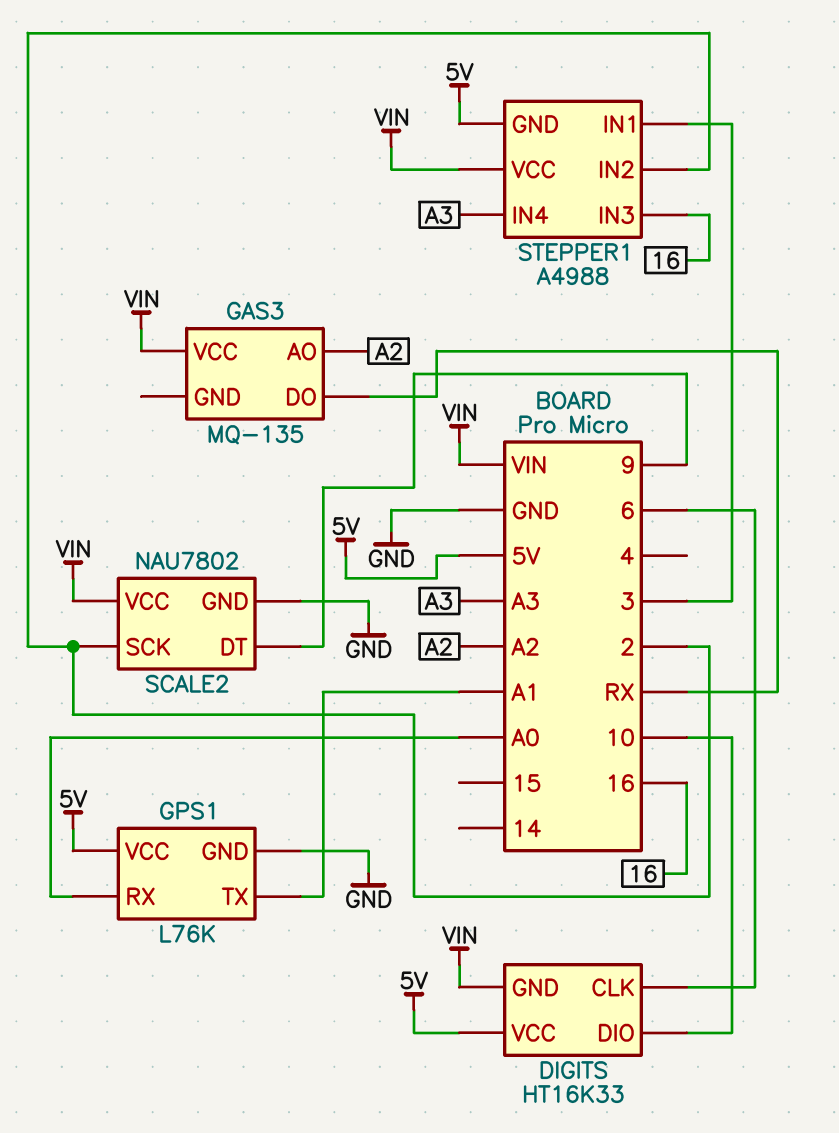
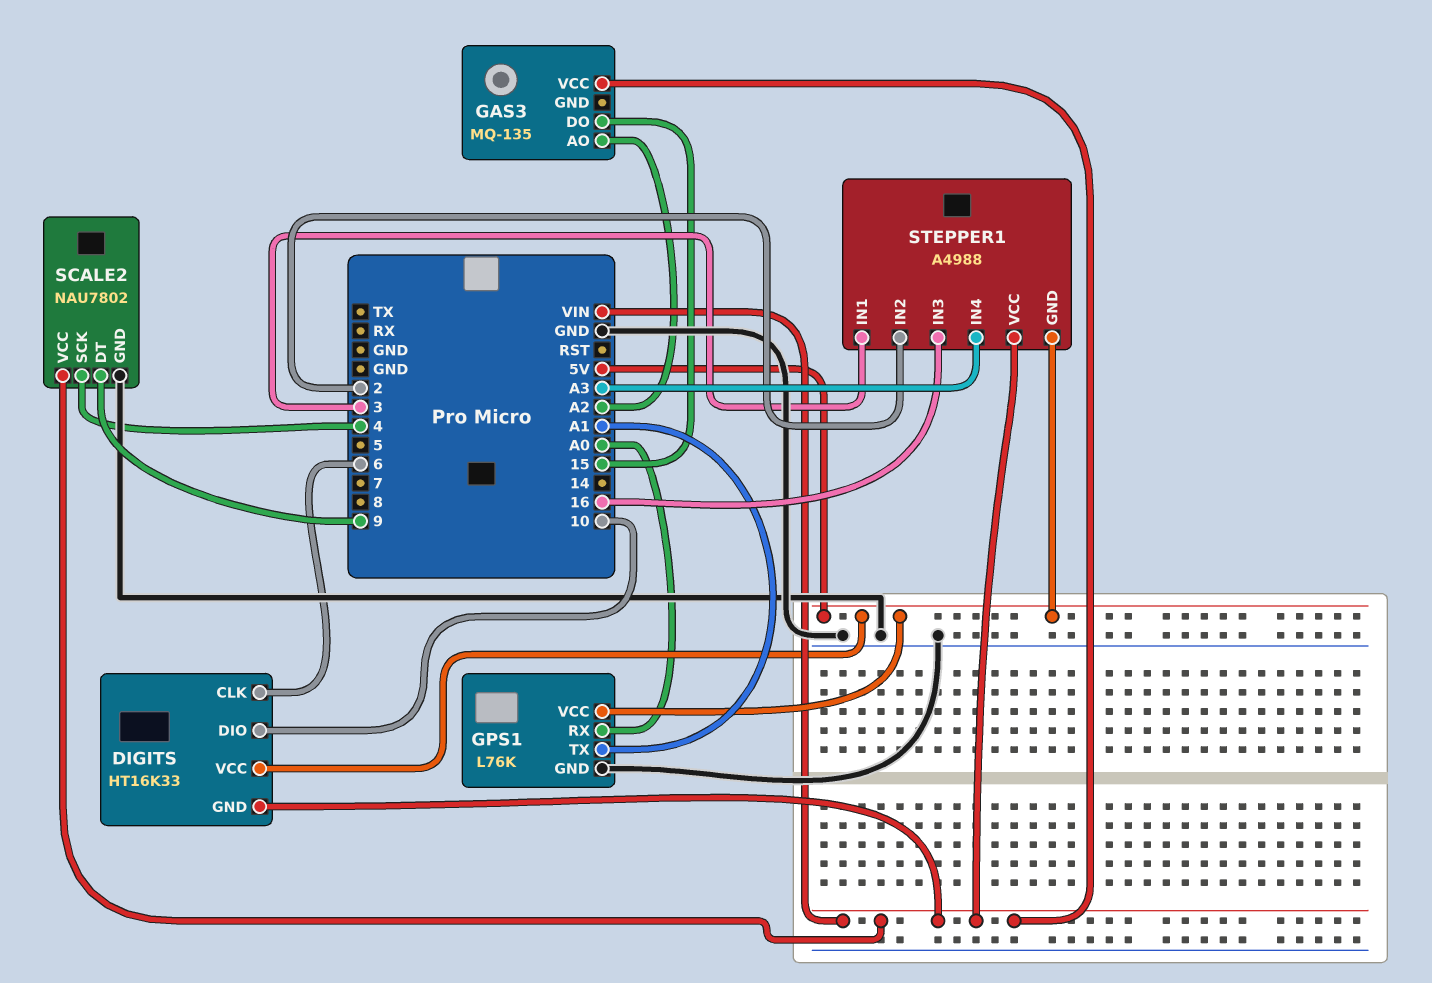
GAS3 pin DO: RX -> 15
SCALE2 pin SCK: 2 -> 4

